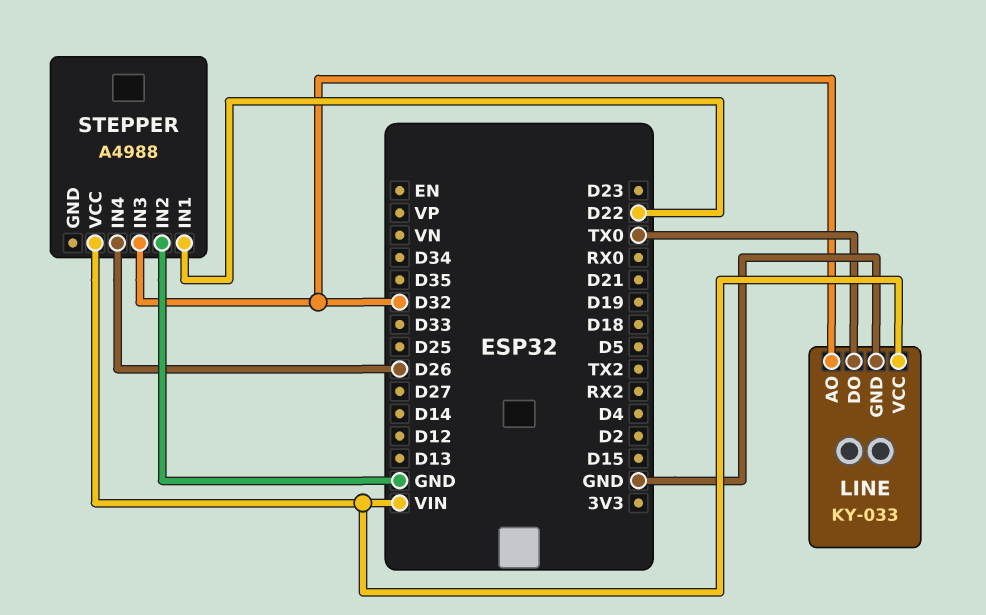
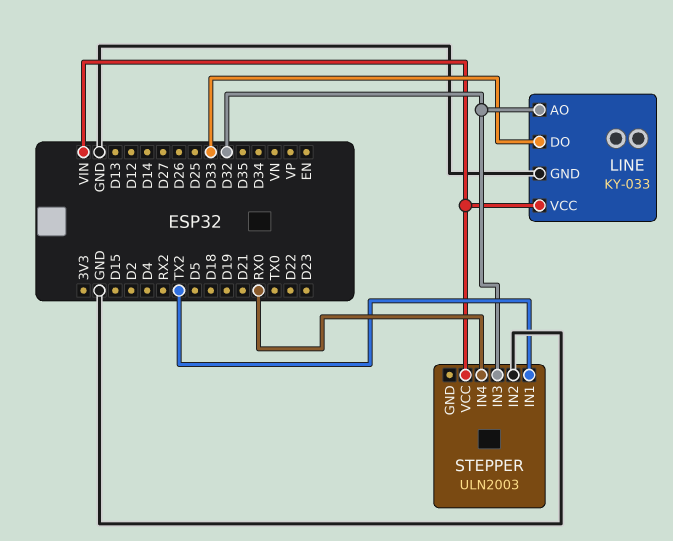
LINE pin DO: TX0 -> D33
STEPPER: A4988 -> ULN2003
STEPPER pin IN1: D22 -> TX2
STEPPER pin IN4: D26 -> RX0

